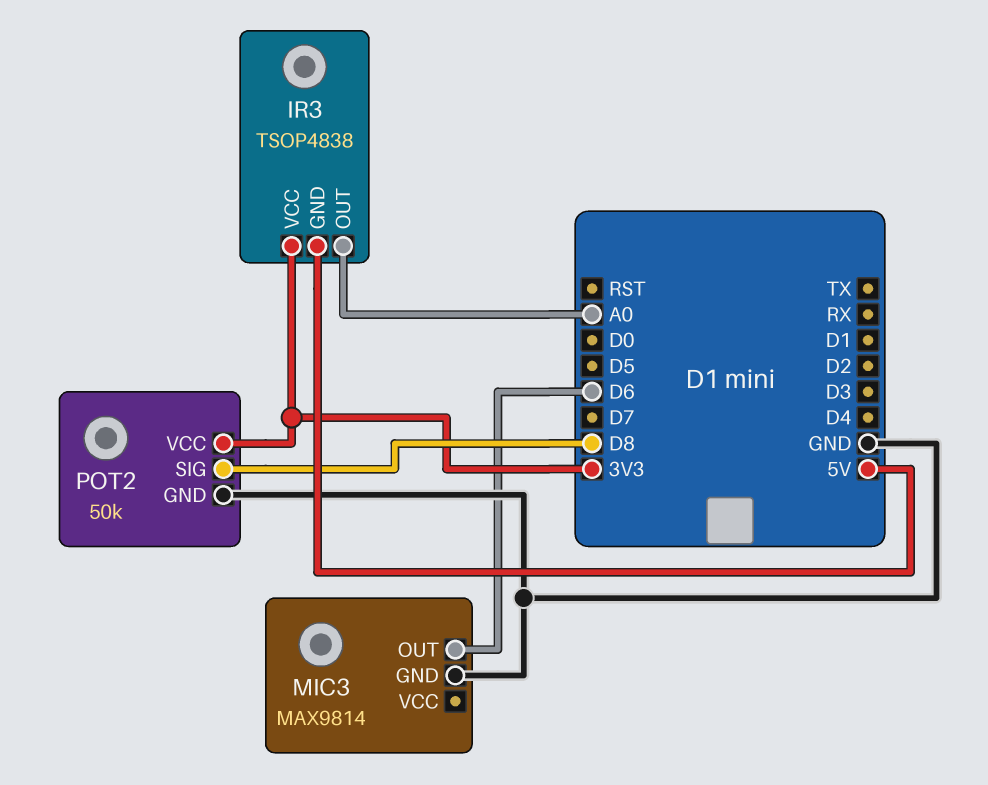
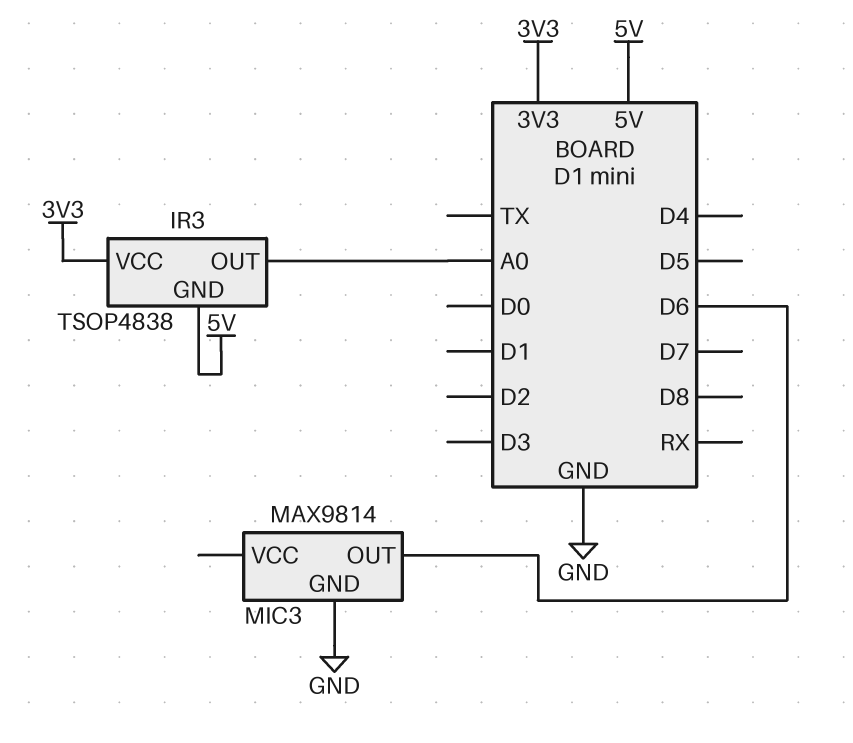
POT2: 50k -> none
POT2 pin GND: GND -> none
POT2 pin SIG: D8 -> none
POT2 pin VCC: 3V3 -> none

